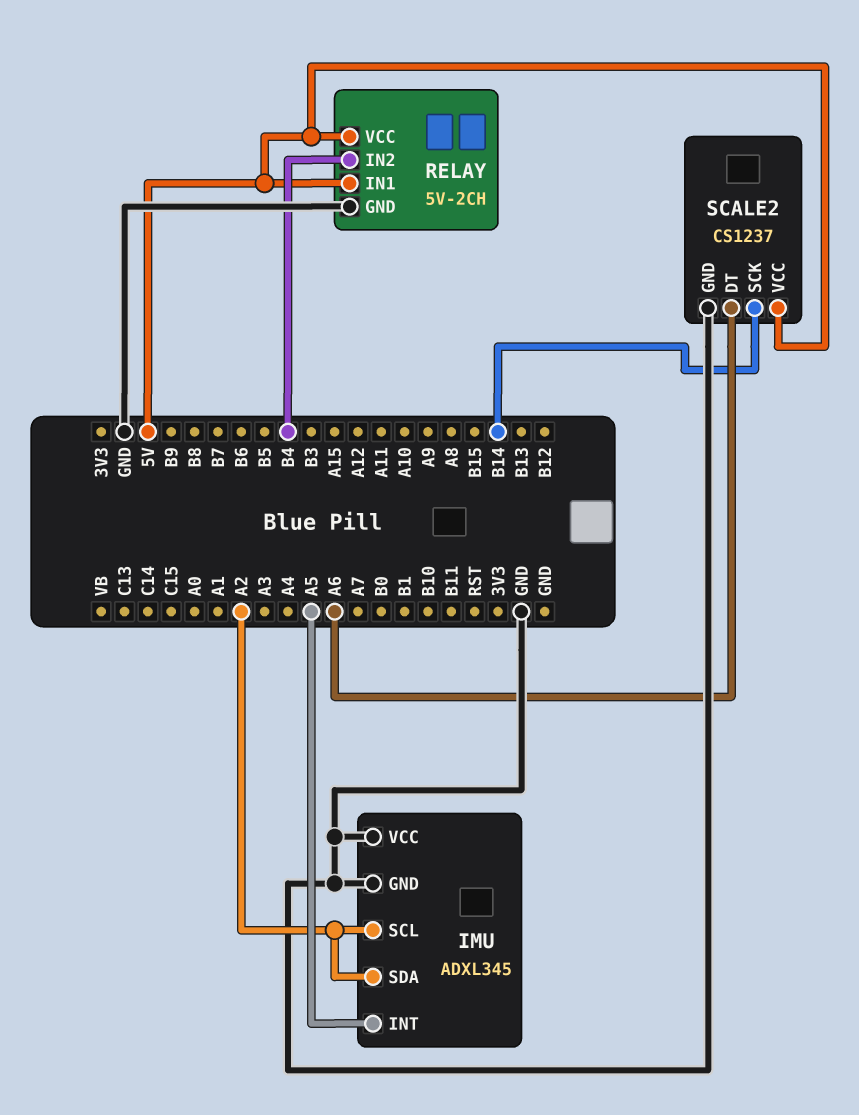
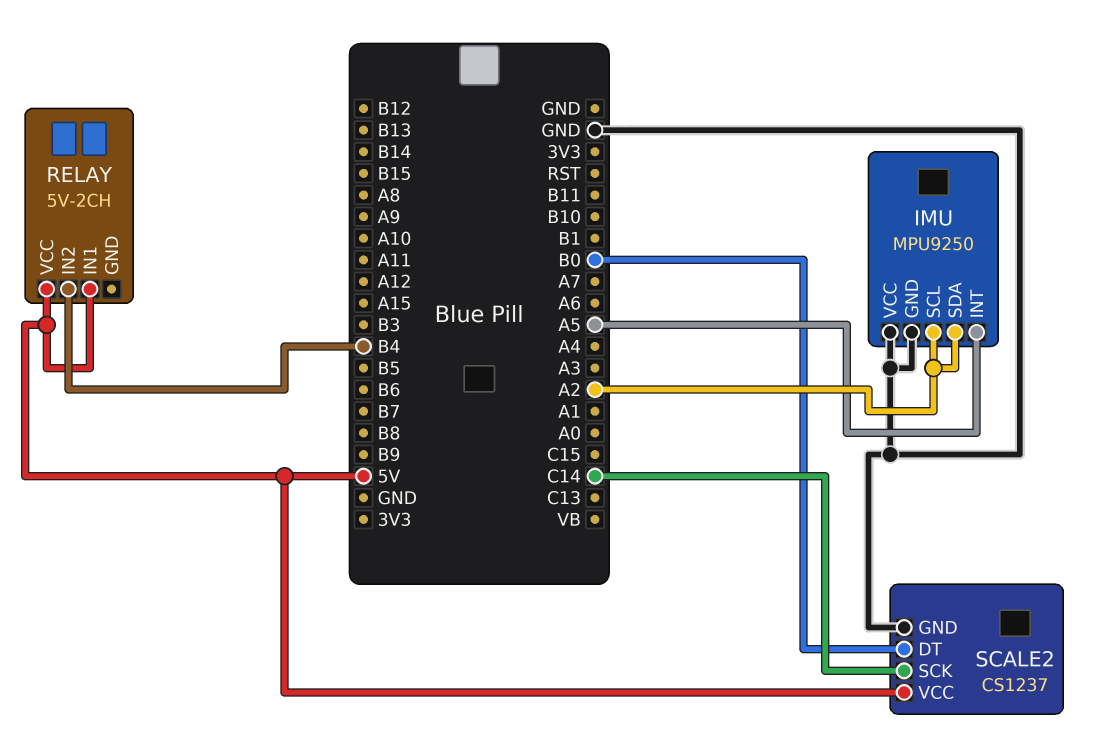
IMU: ADXL345 -> MPU9250
RELAY pin GND: GND -> none
SCALE2 pin DT: A6 -> B0
SCALE2 pin SCK: B14 -> C14

